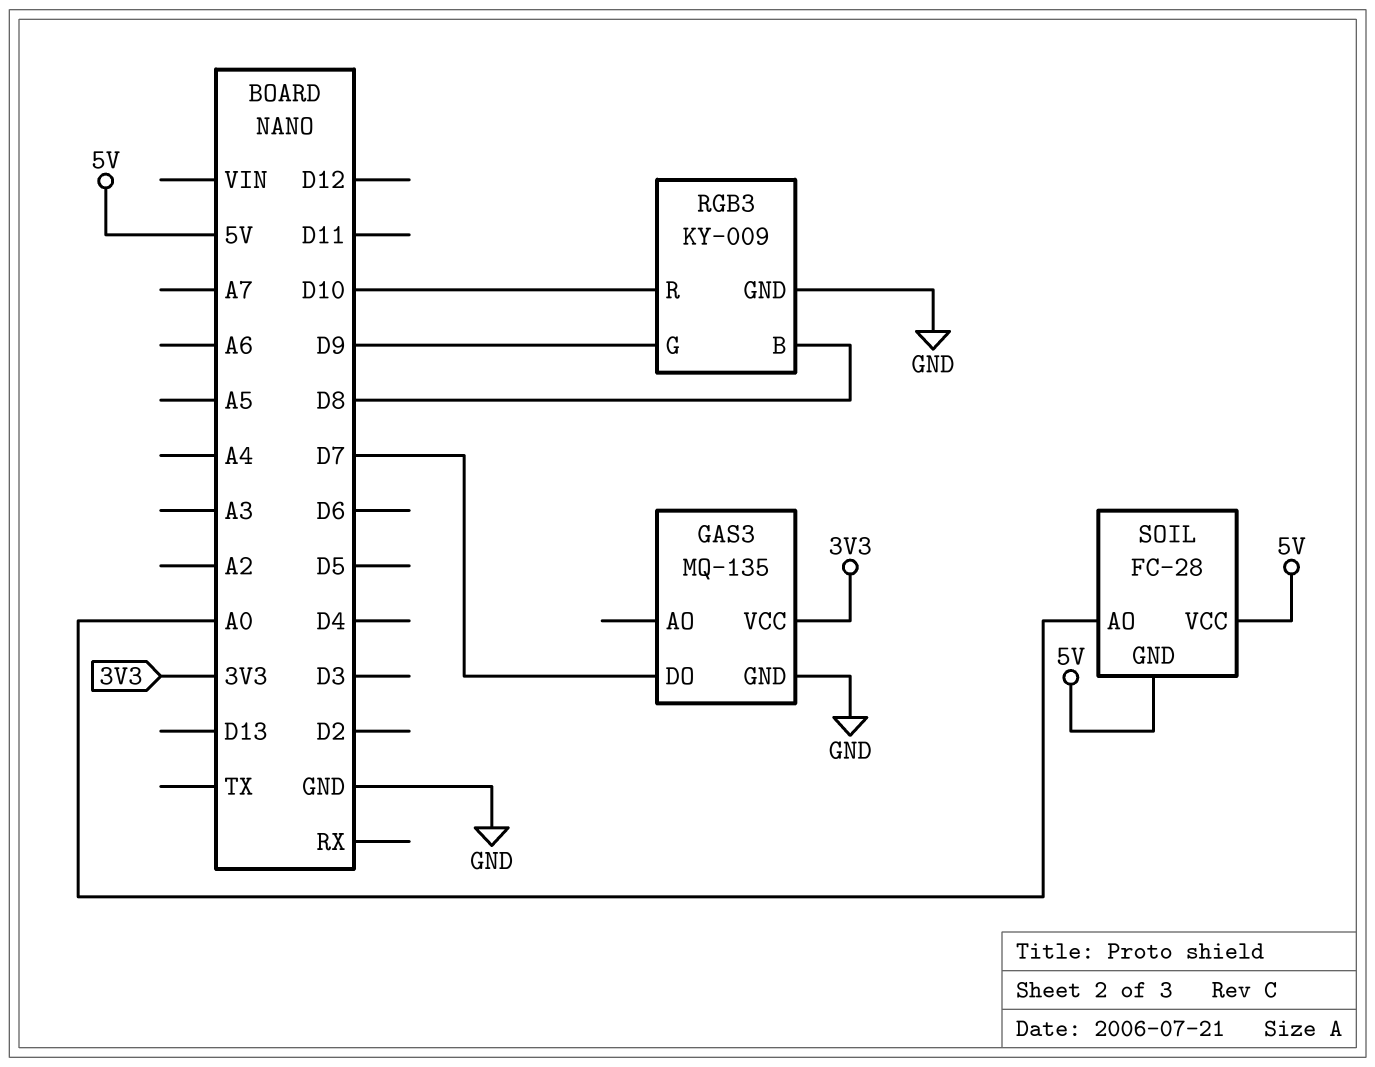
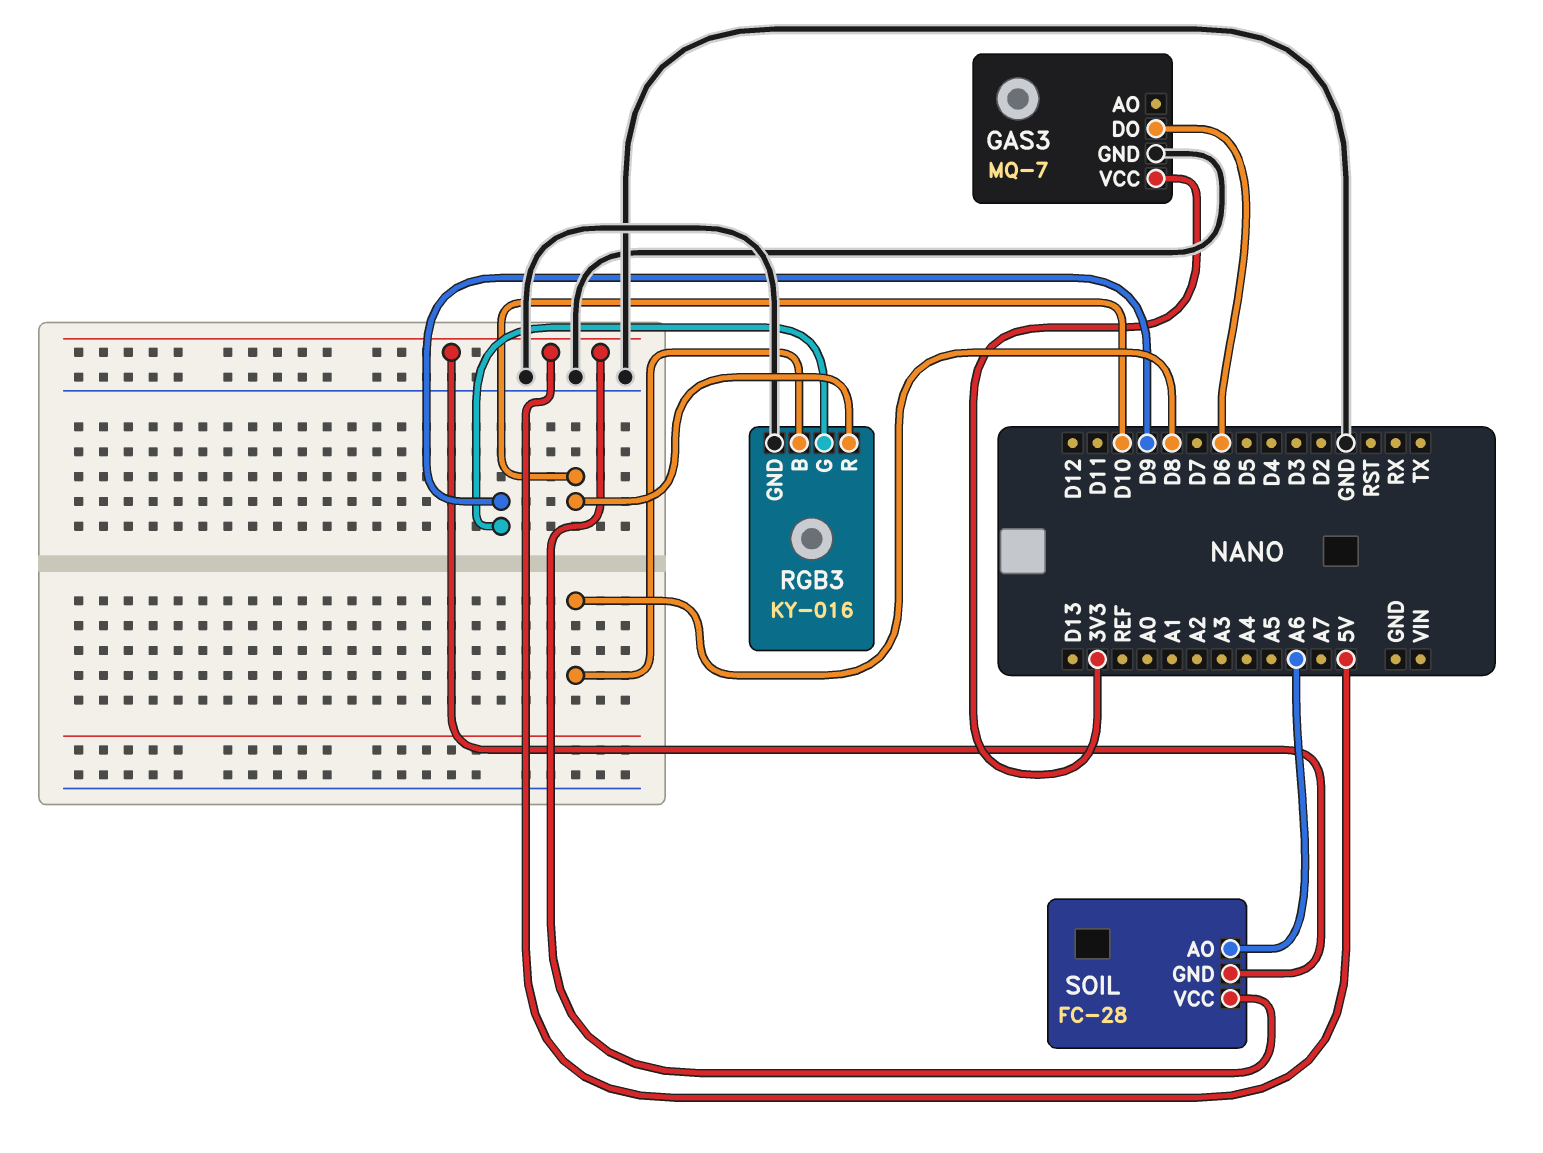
GAS3: MQ-135 -> MQ-7
GAS3 pin DO: D7 -> D6
RGB3: KY-009 -> KY-016
SOIL pin AO: A0 -> A6

